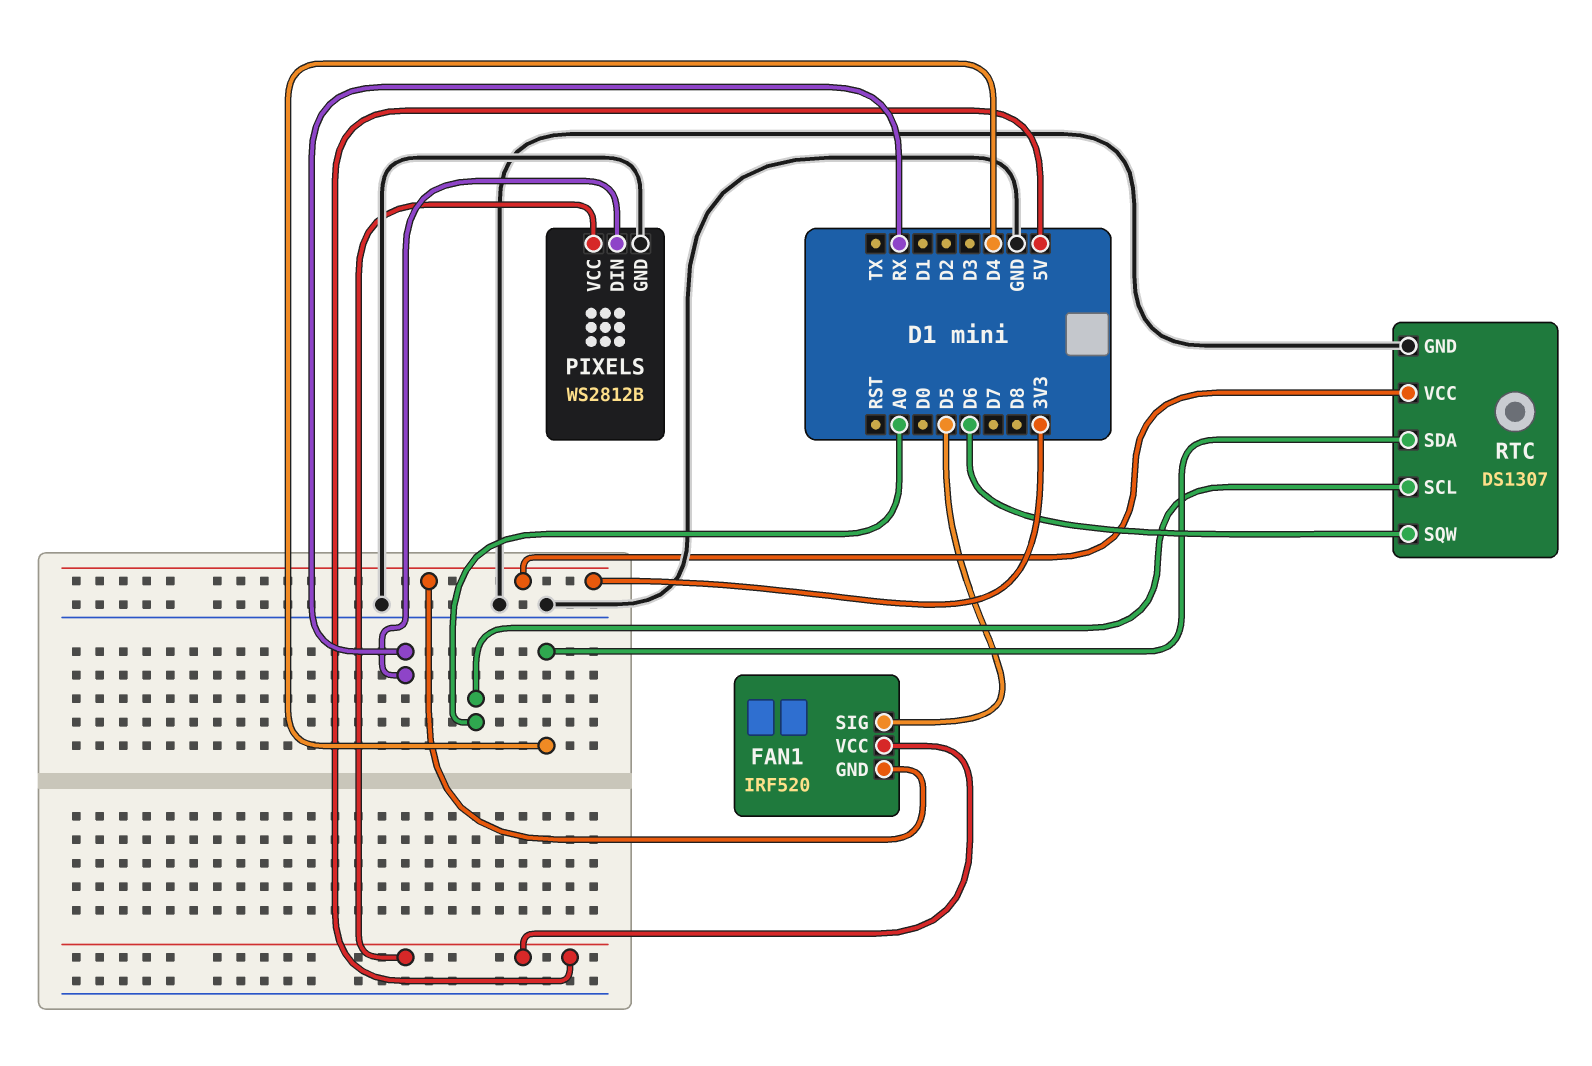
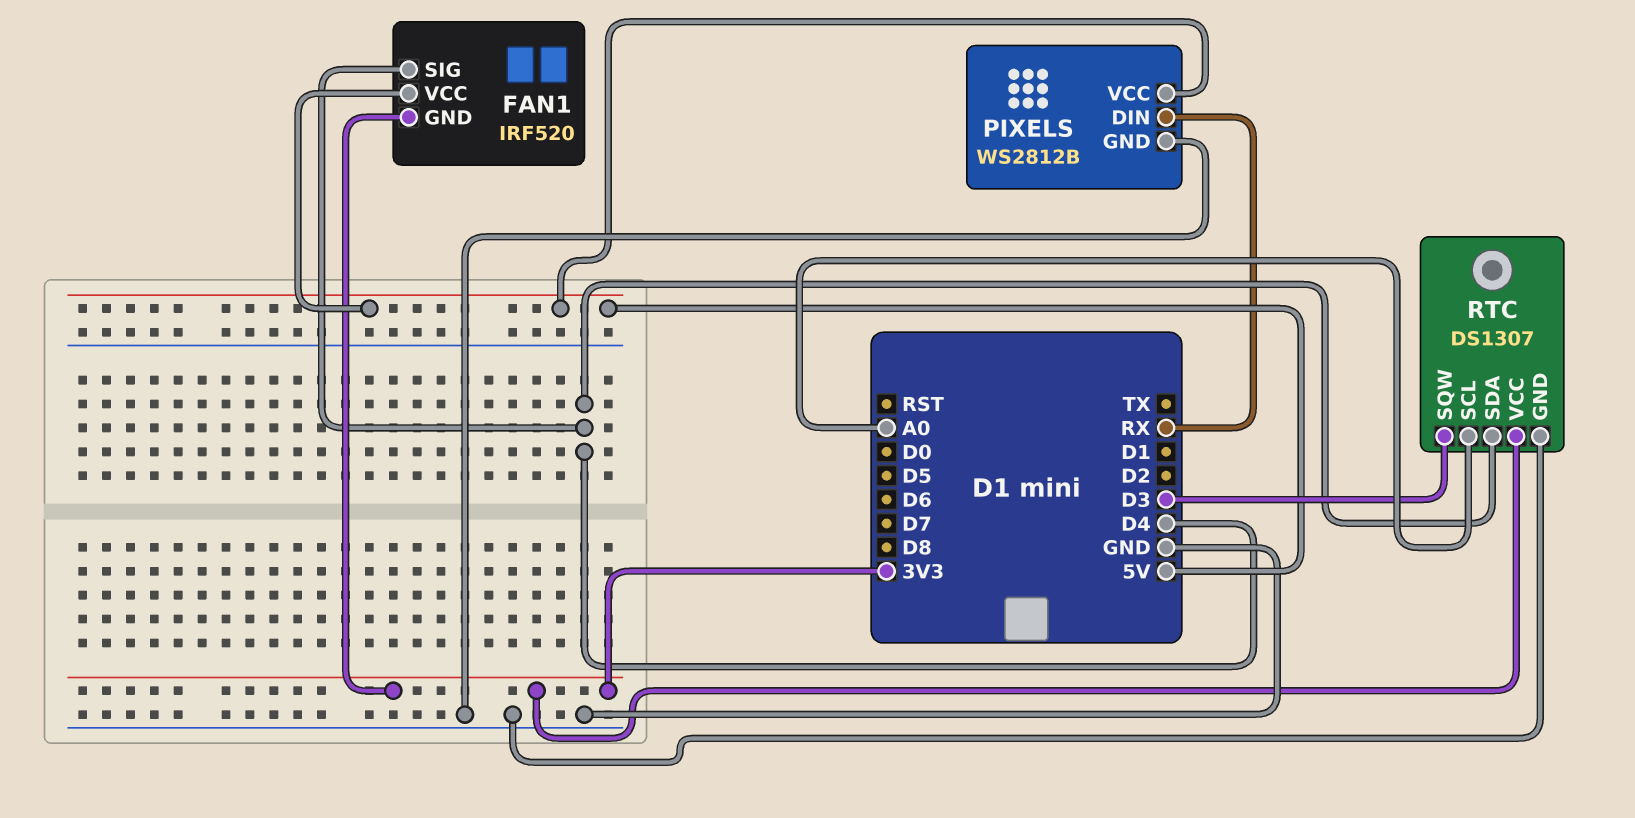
FAN1 pin SIG: D5 -> D4
RTC pin SQW: D6 -> D3

